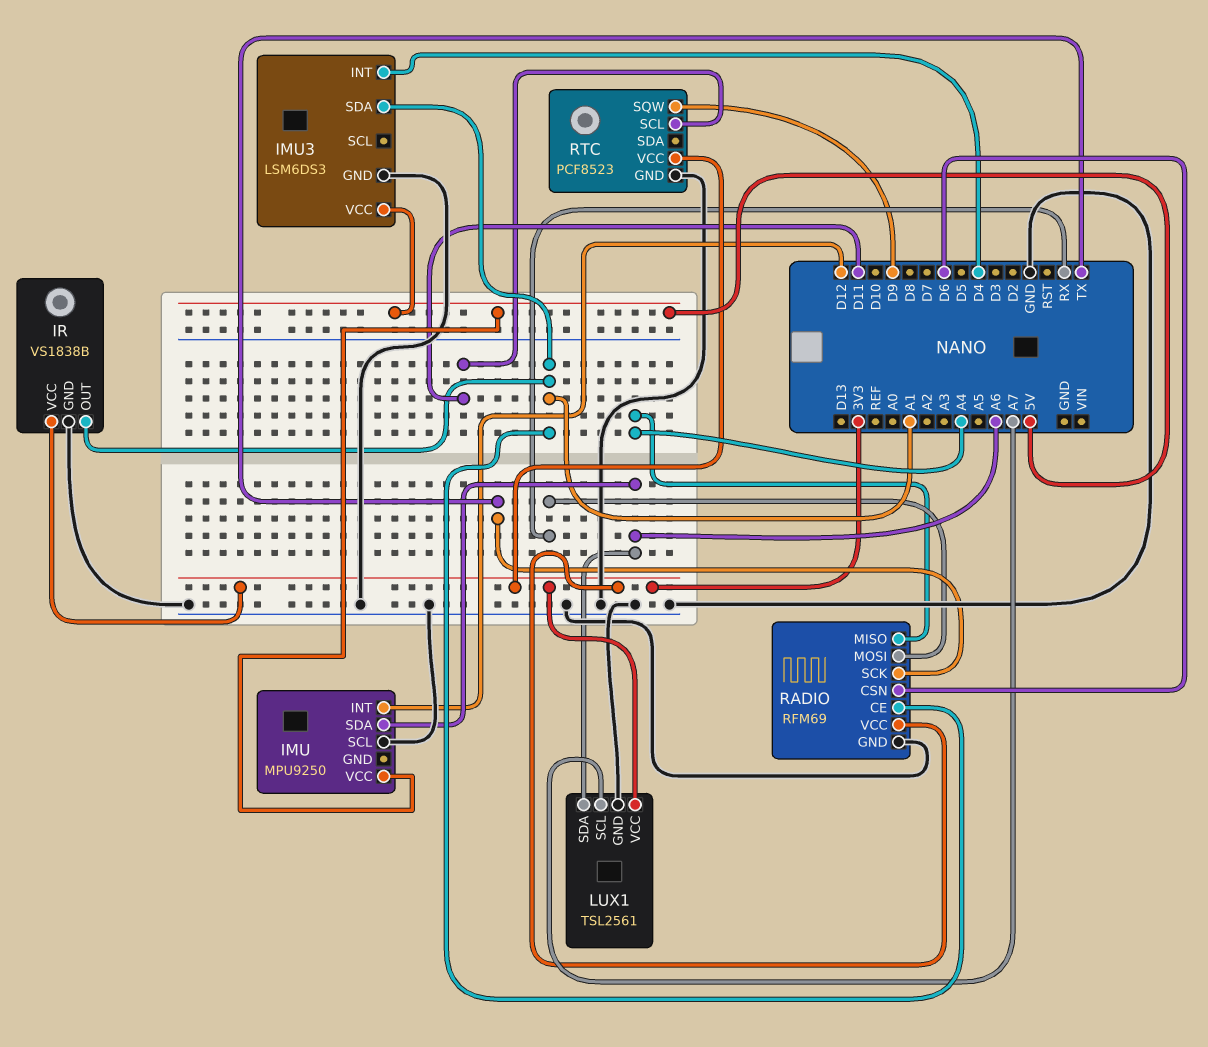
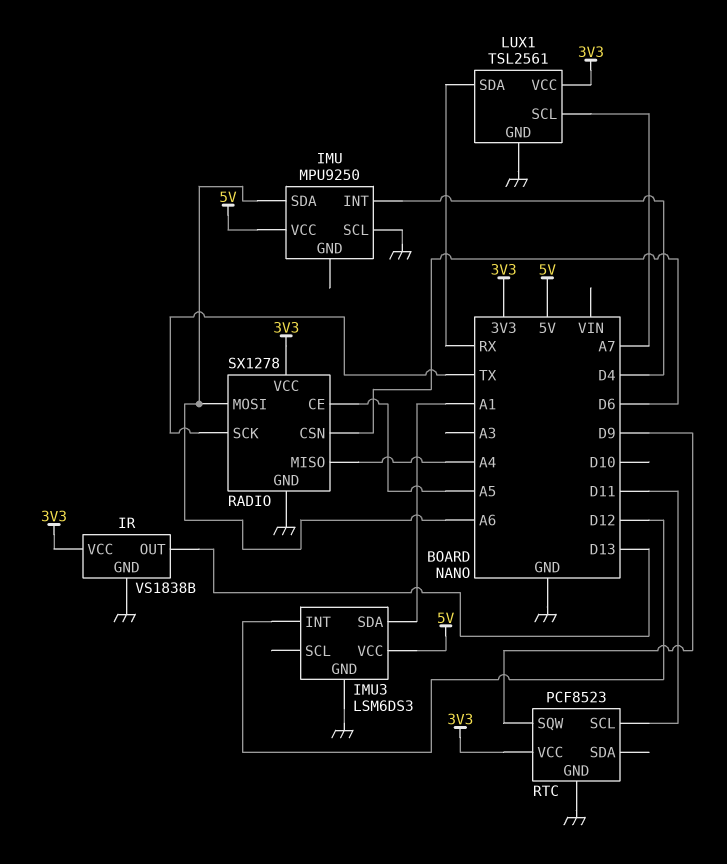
IMU pin INT: D12 -> D4
IMU3 pin INT: D4 -> D12
IR pin OUT: A1 -> D13
LUX1 pin SDA: A6 -> RX
RADIO: RFM69 -> SX1278
RADIO pin CE: A1 -> A5
RADIO pin MOSI: RX -> A6

